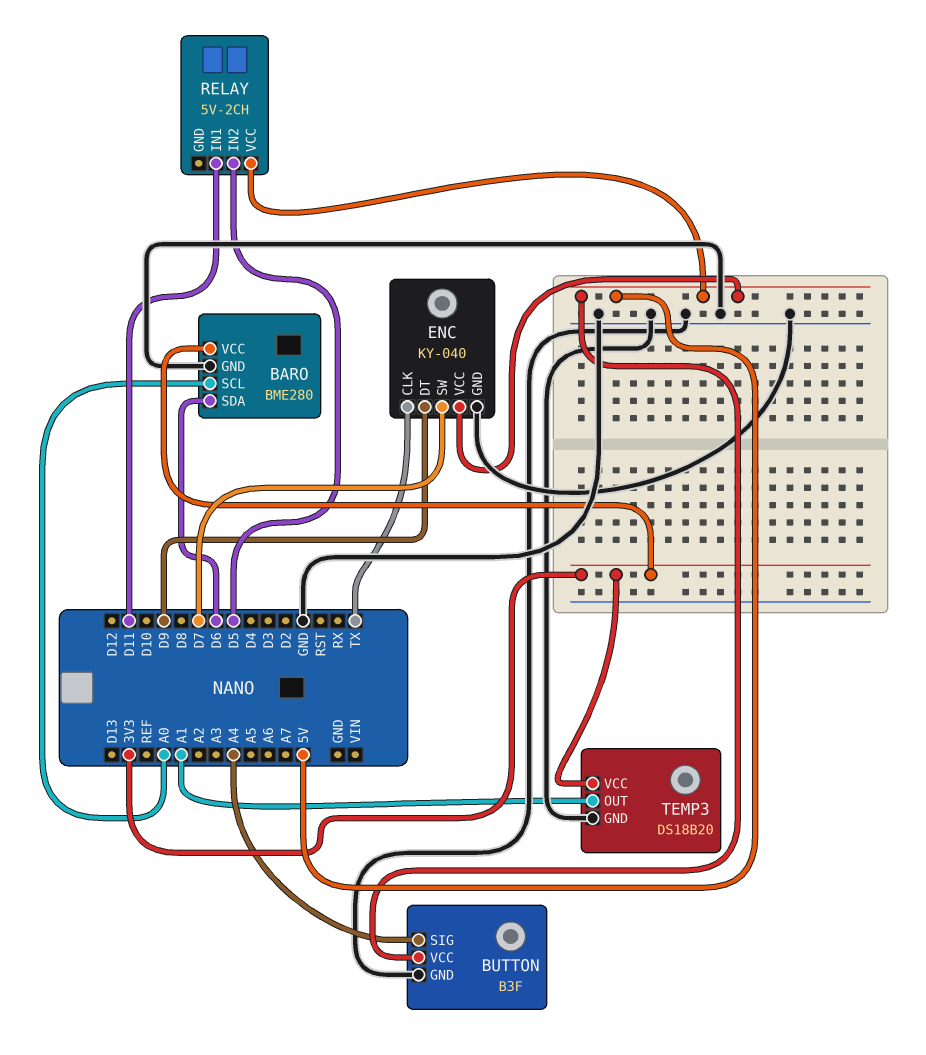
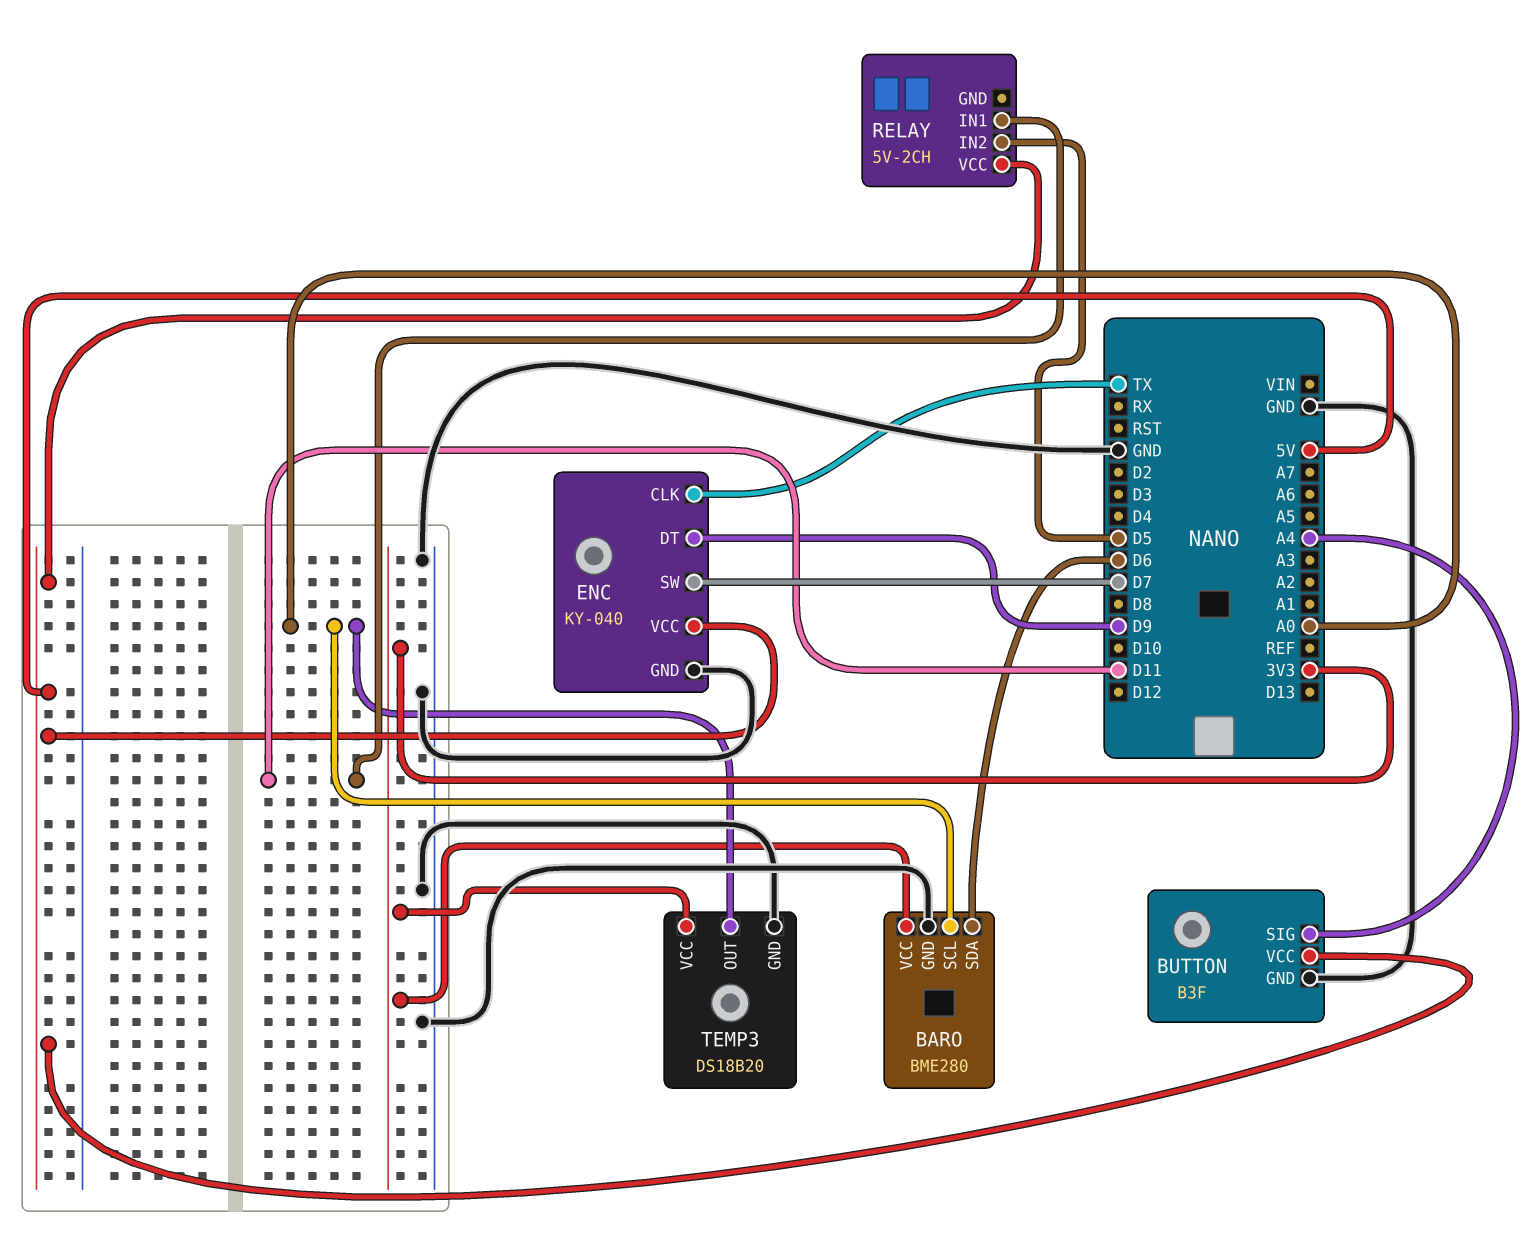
TEMP3 pin OUT: A1 -> A0

